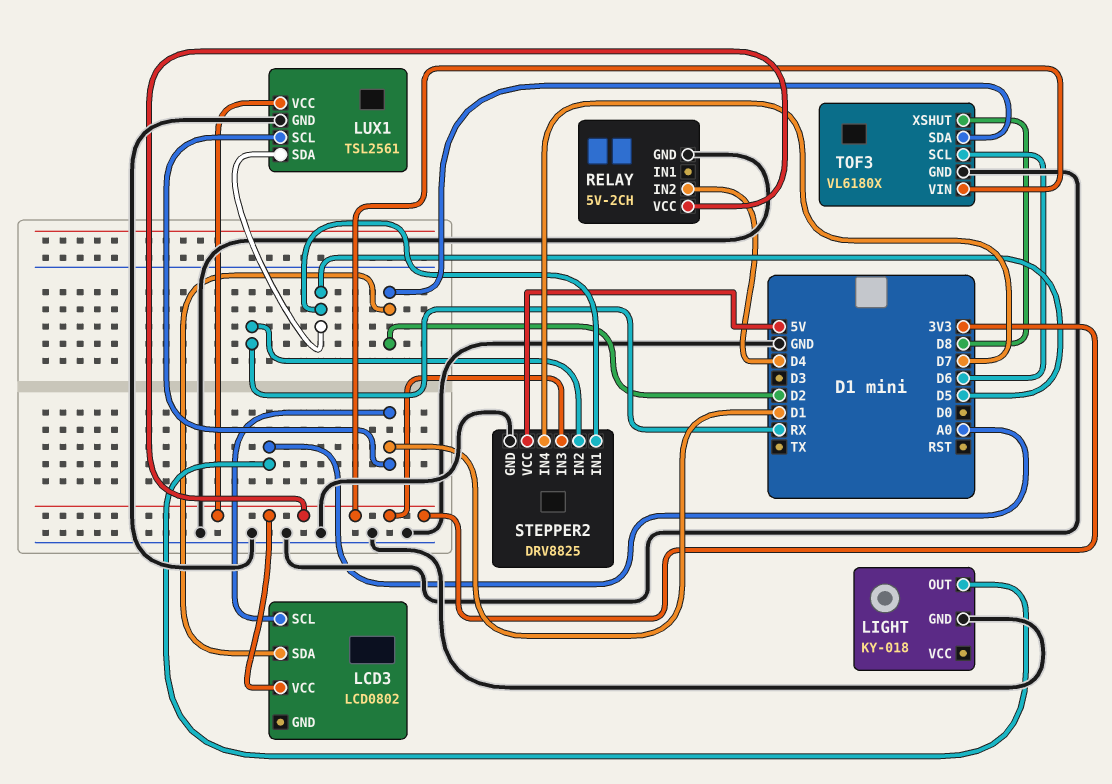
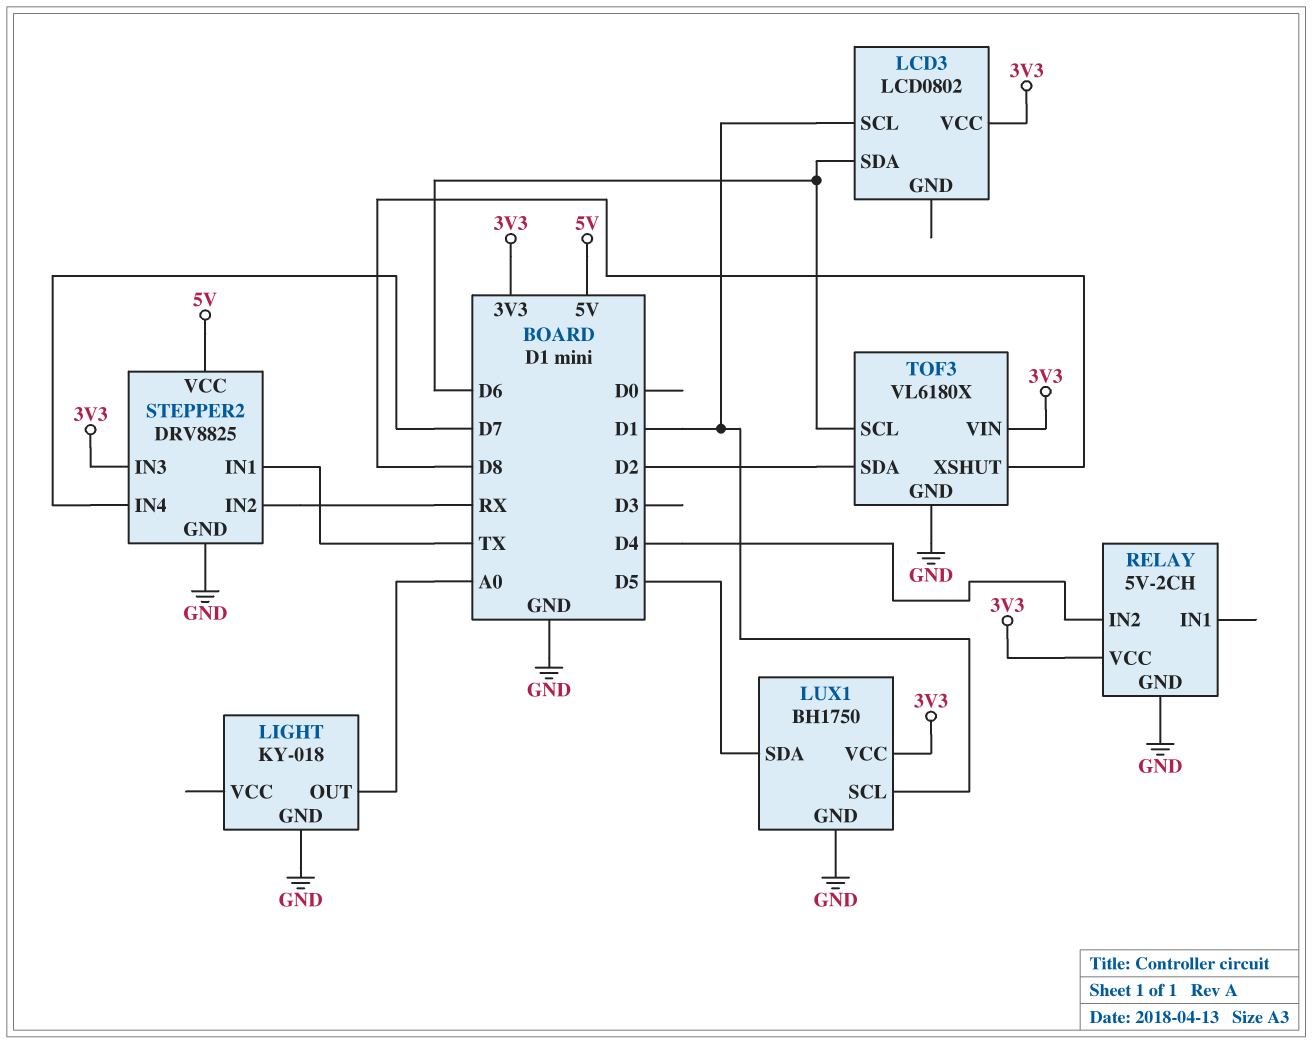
LCD3 pin SDA: D2 -> D6
LUX1: TSL2561 -> BH1750
STEPPER2 pin IN1: D5 -> TX

